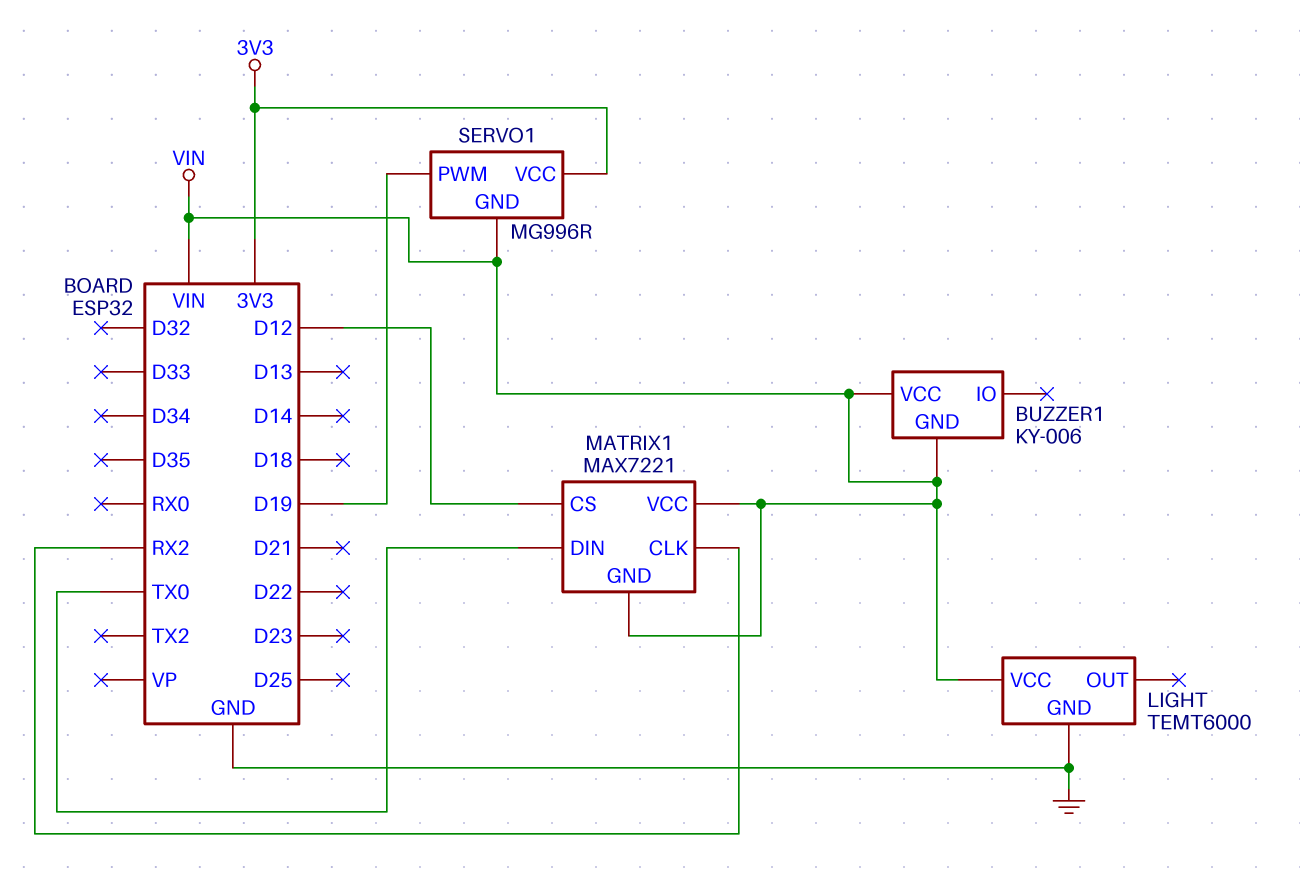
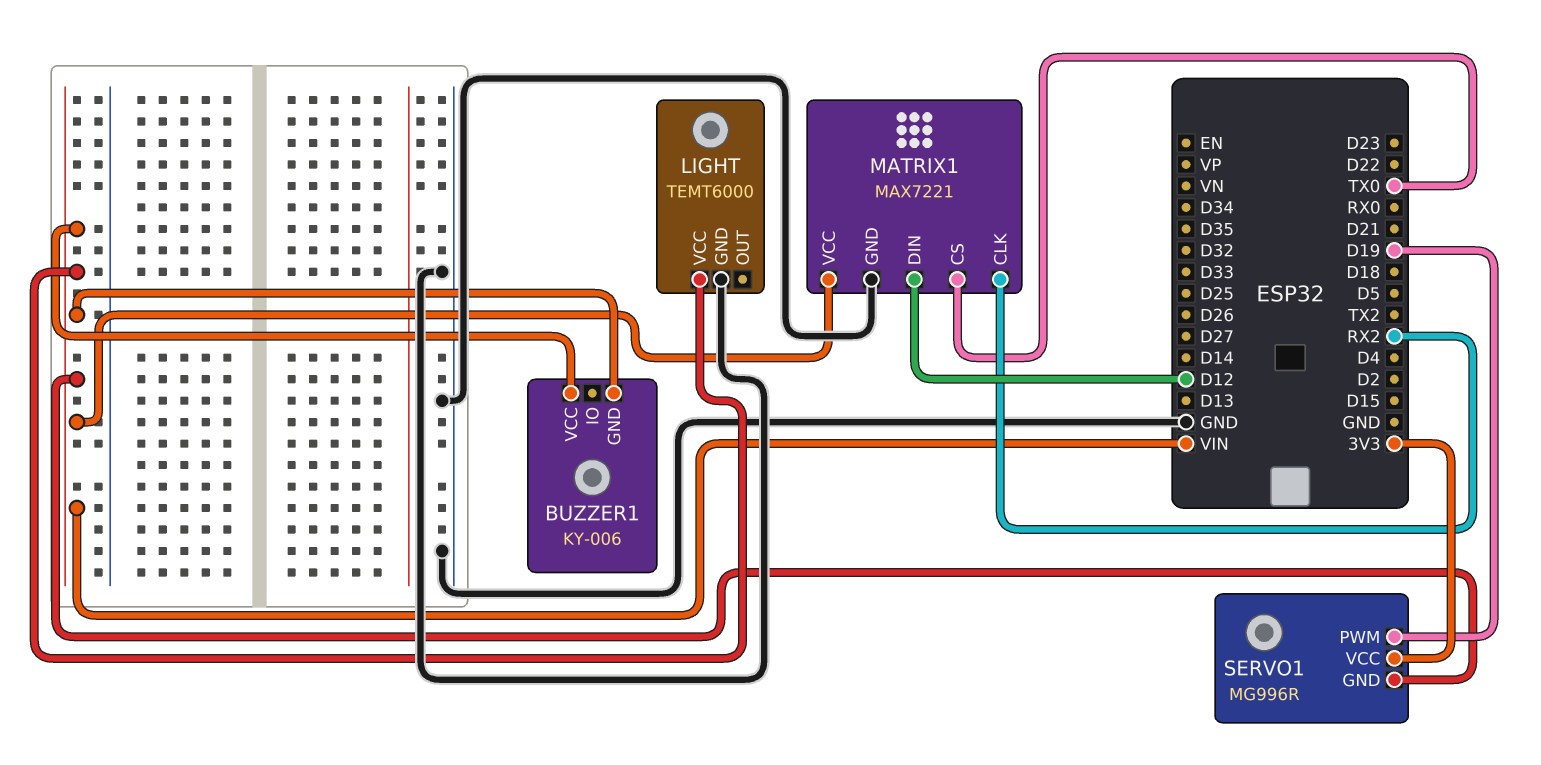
MATRIX1 pin CS: D12 -> TX0
MATRIX1 pin DIN: TX0 -> D12
MATRIX1 pin GND: VIN -> GND

